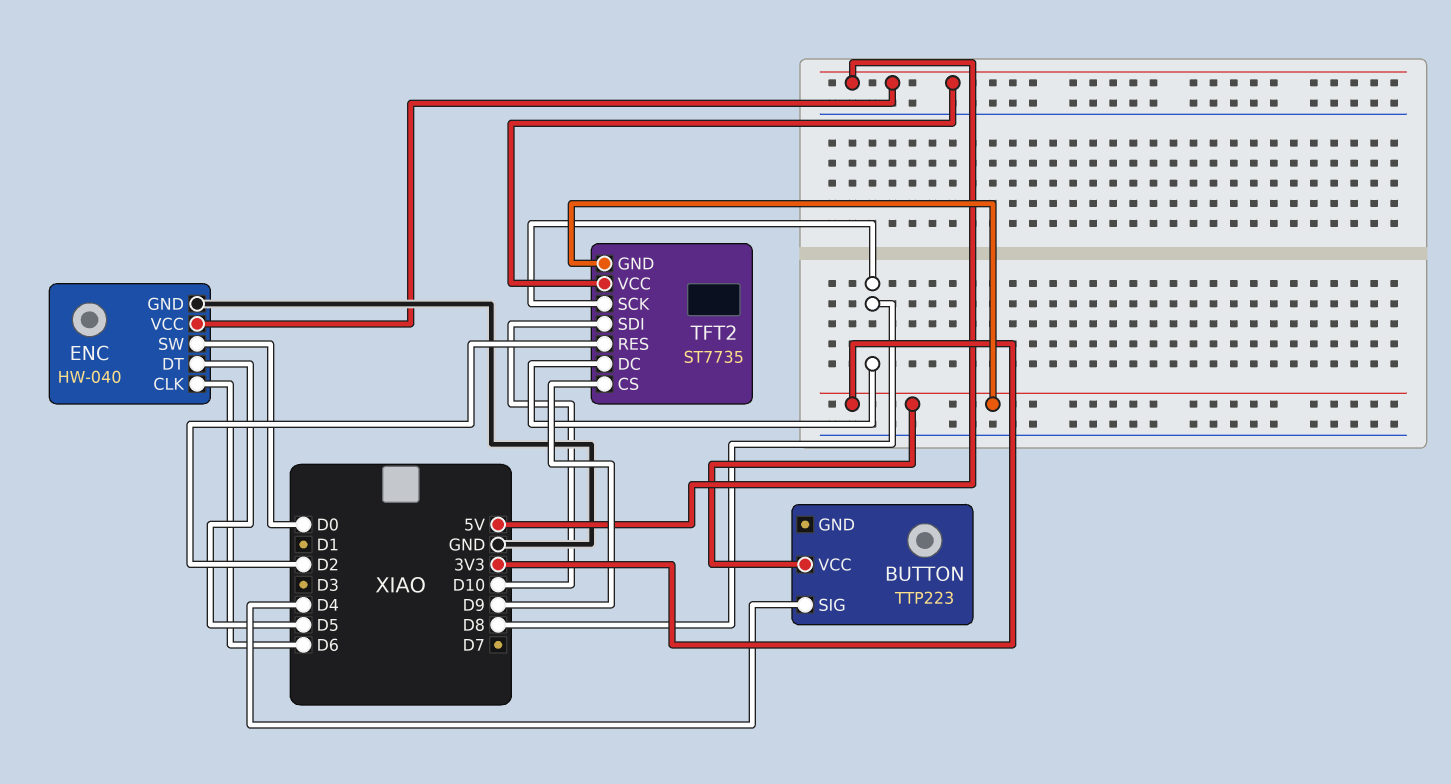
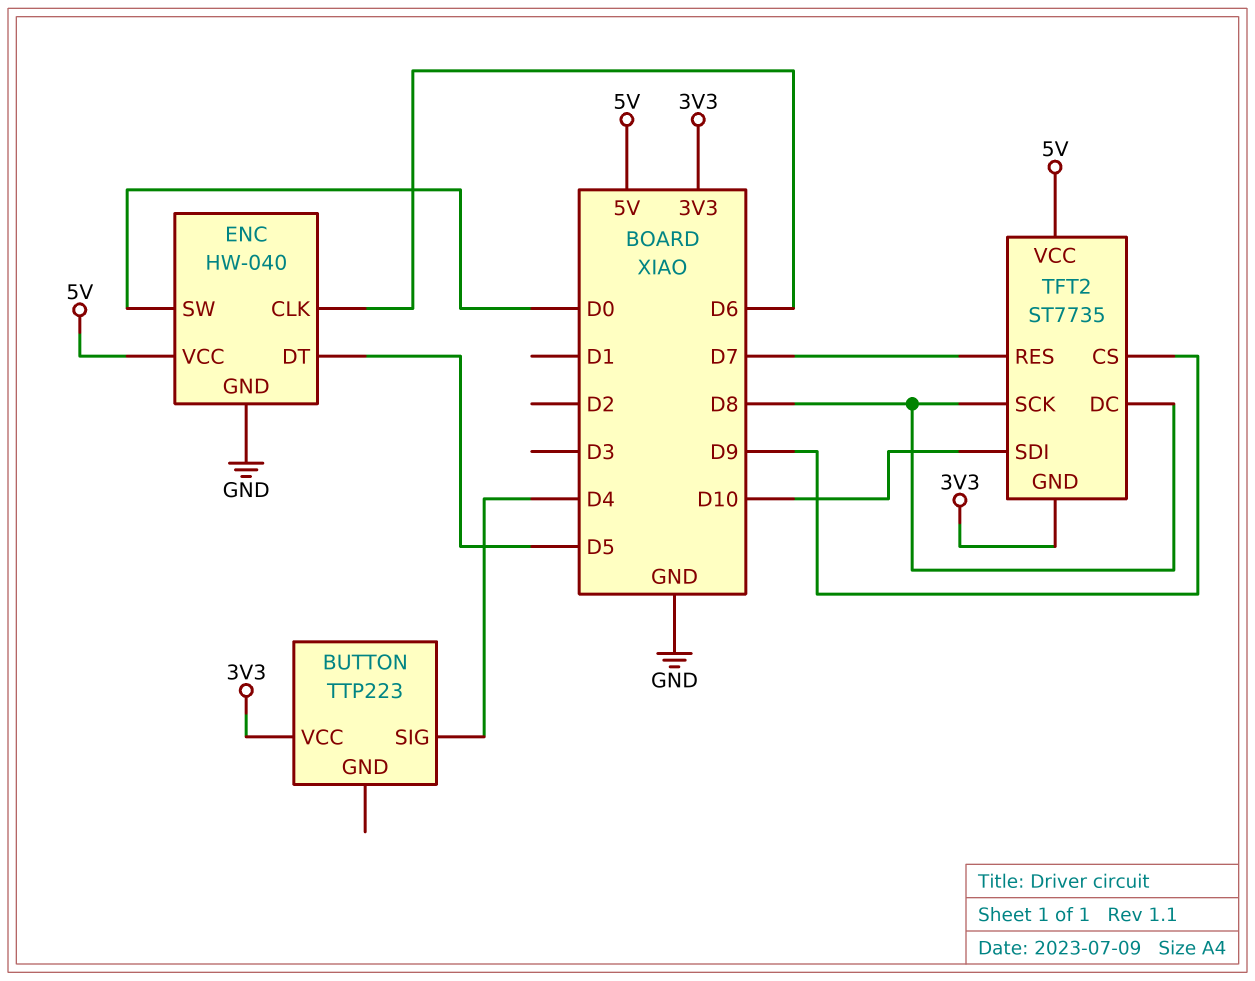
TFT2 pin RES: D2 -> D7

